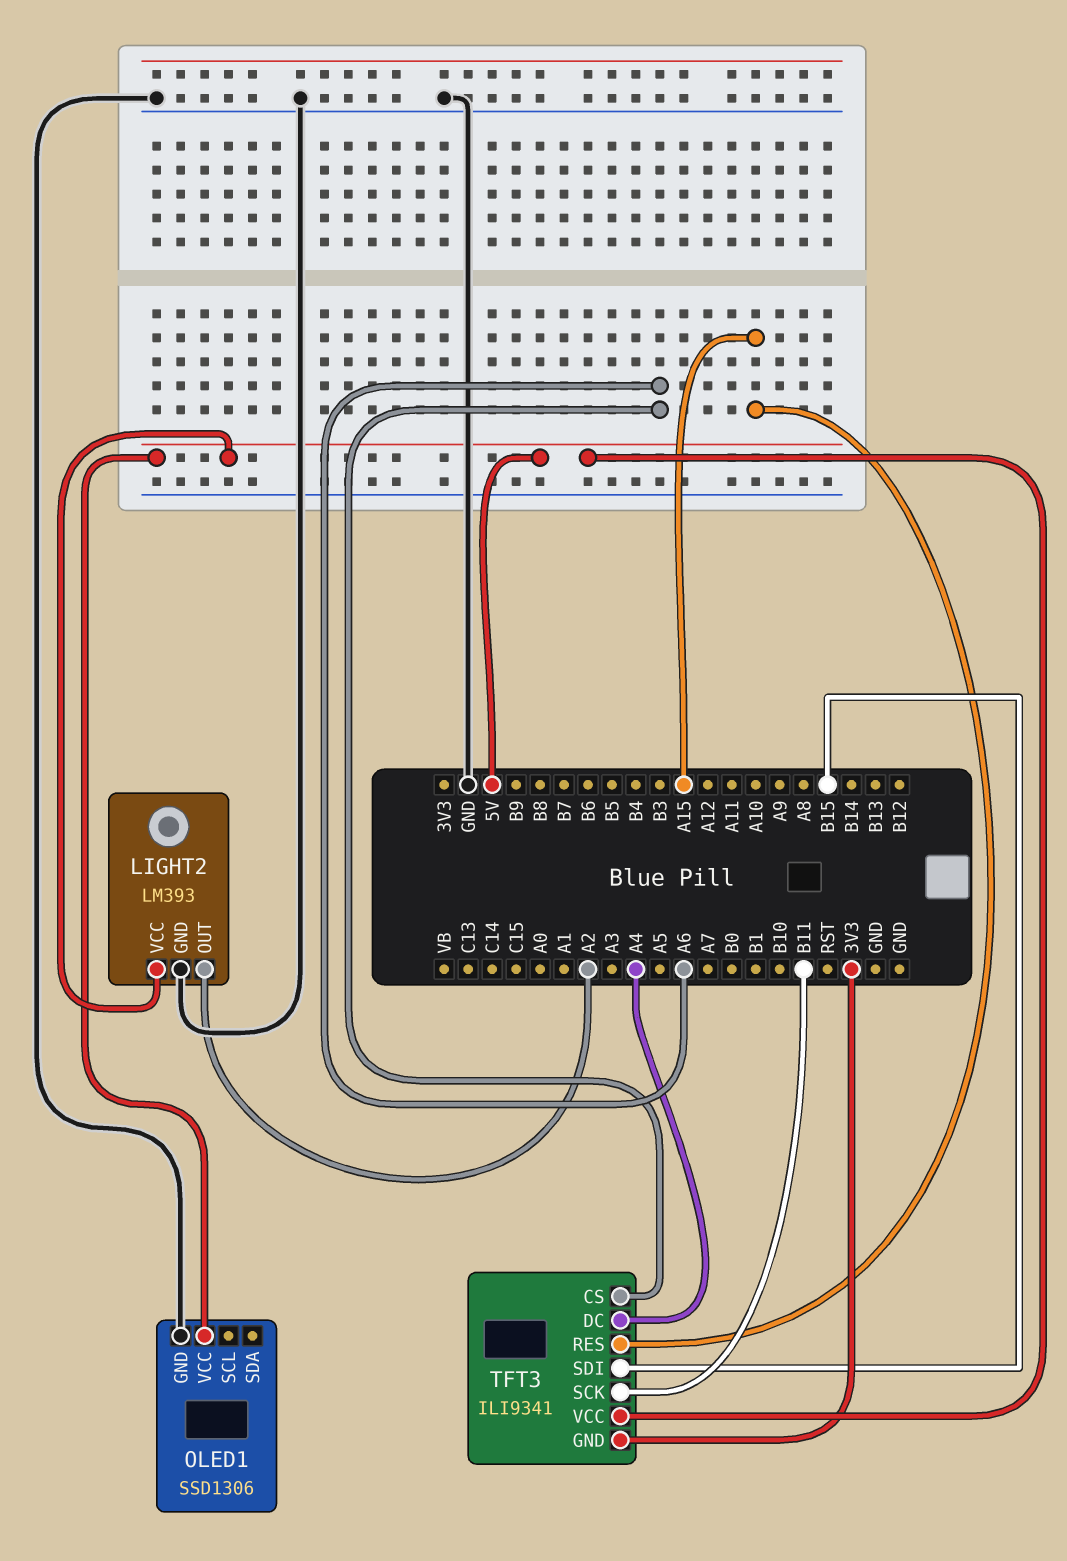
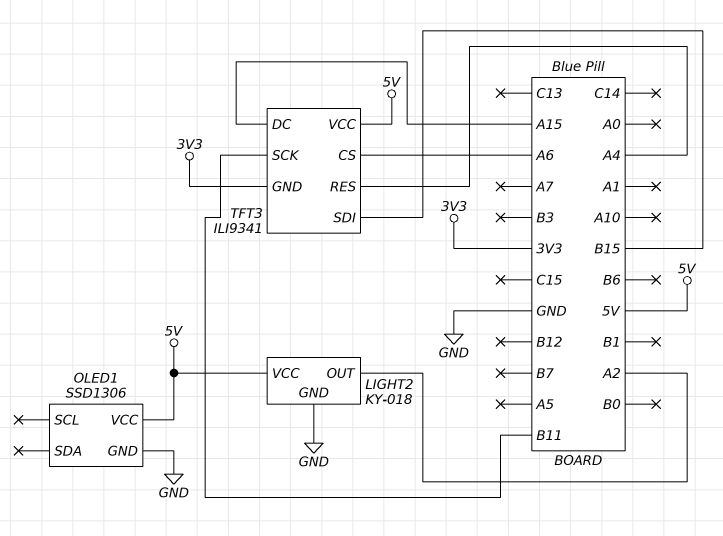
LIGHT2: LM393 -> KY-018
TFT3 pin DC: A4 -> A15
TFT3 pin RES: A15 -> A4

